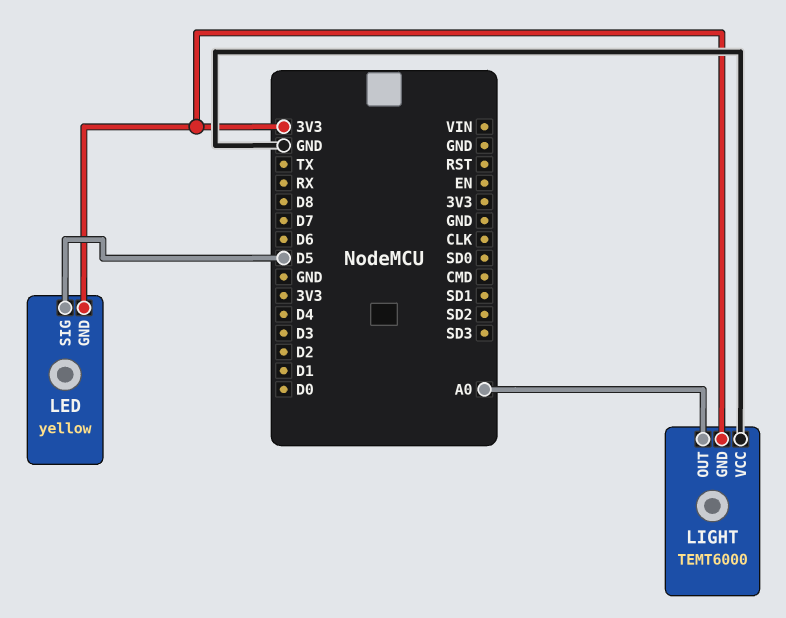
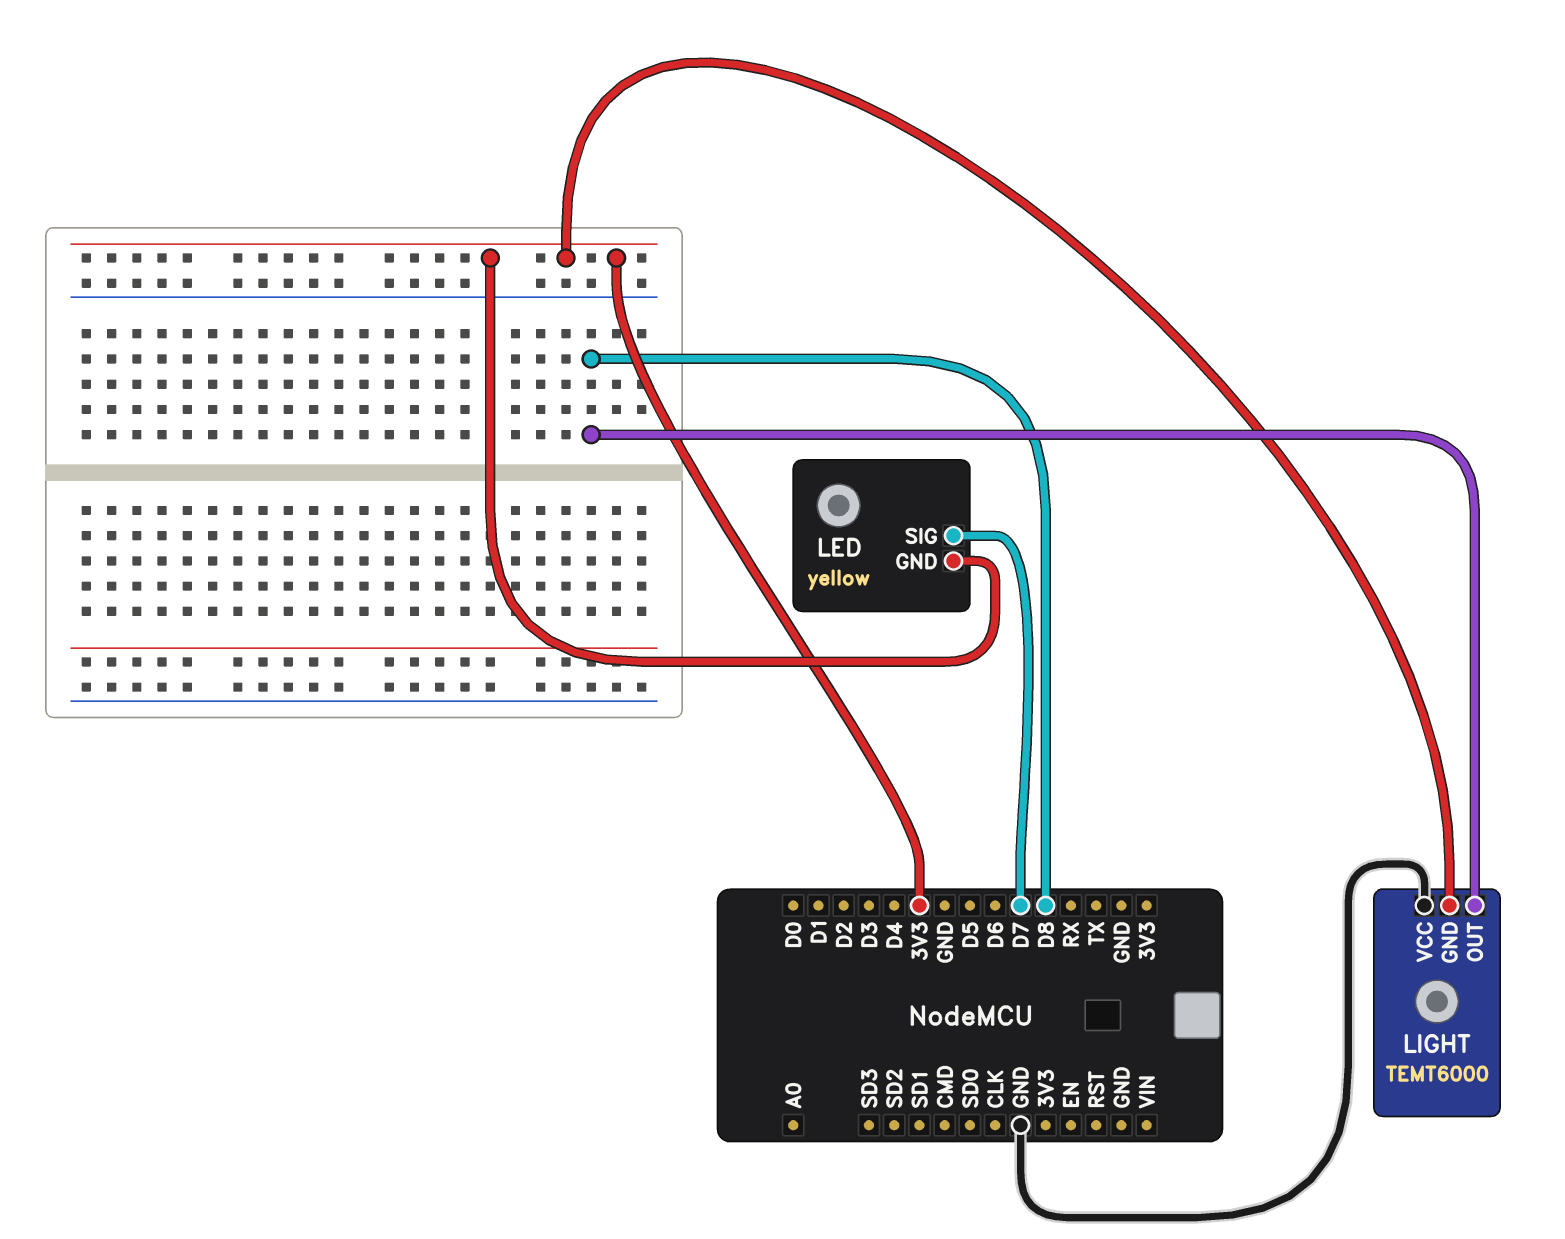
LED pin SIG: D5 -> D7
LIGHT pin OUT: A0 -> D8

